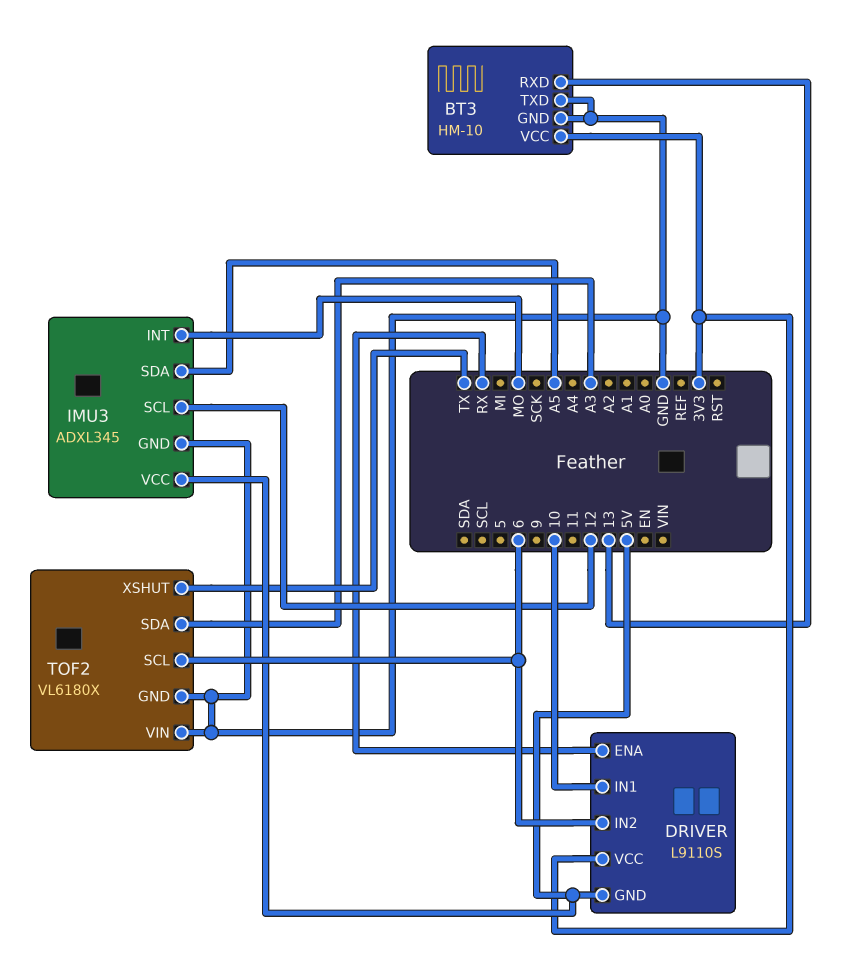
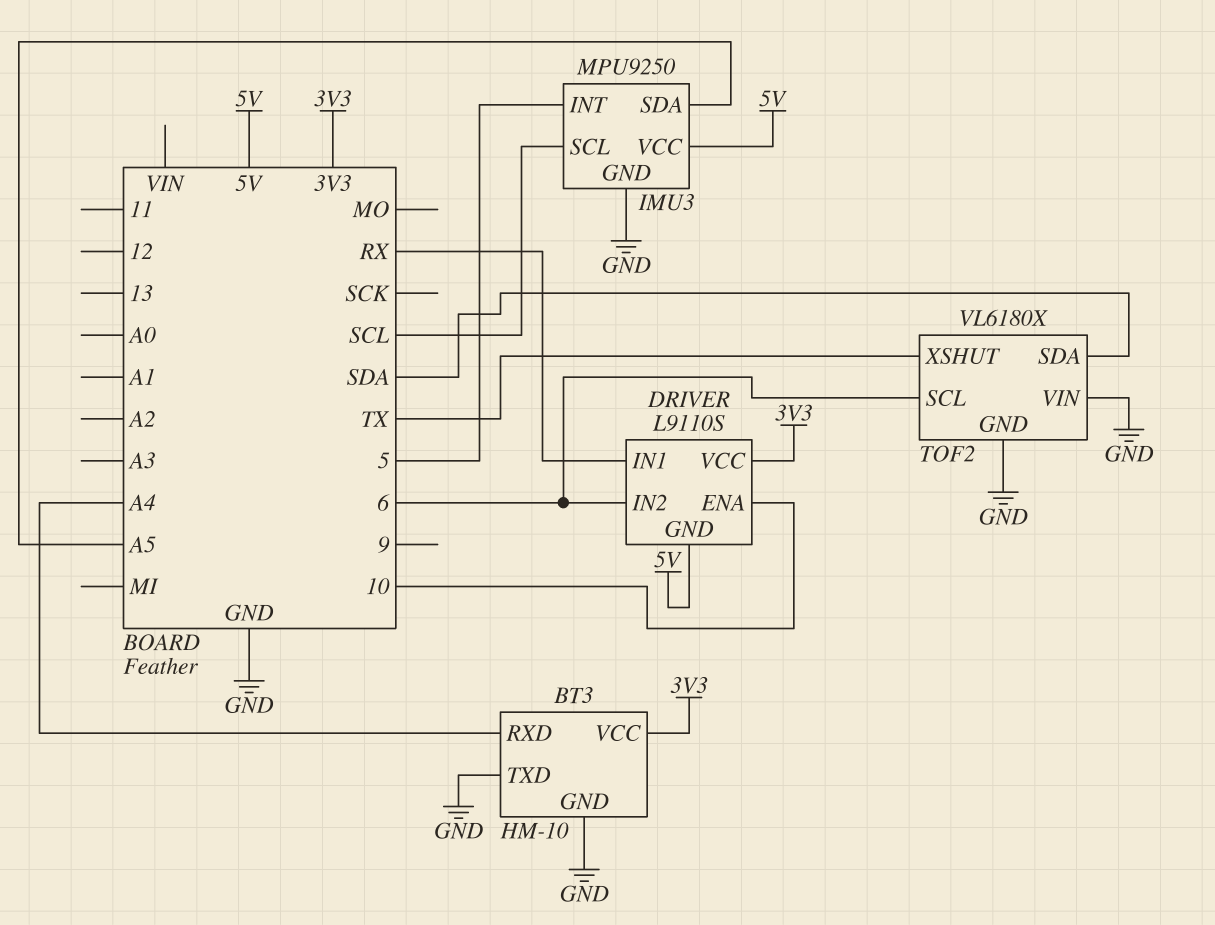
BT3 pin RXD: 13 -> A4
DRIVER pin ENA: RX -> 10
DRIVER pin IN1: 10 -> RX
IMU3: ADXL345 -> MPU9250
IMU3 pin INT: MO -> 5
IMU3 pin SCL: 12 -> SCL
TOF2 pin SDA: A3 -> SDA

